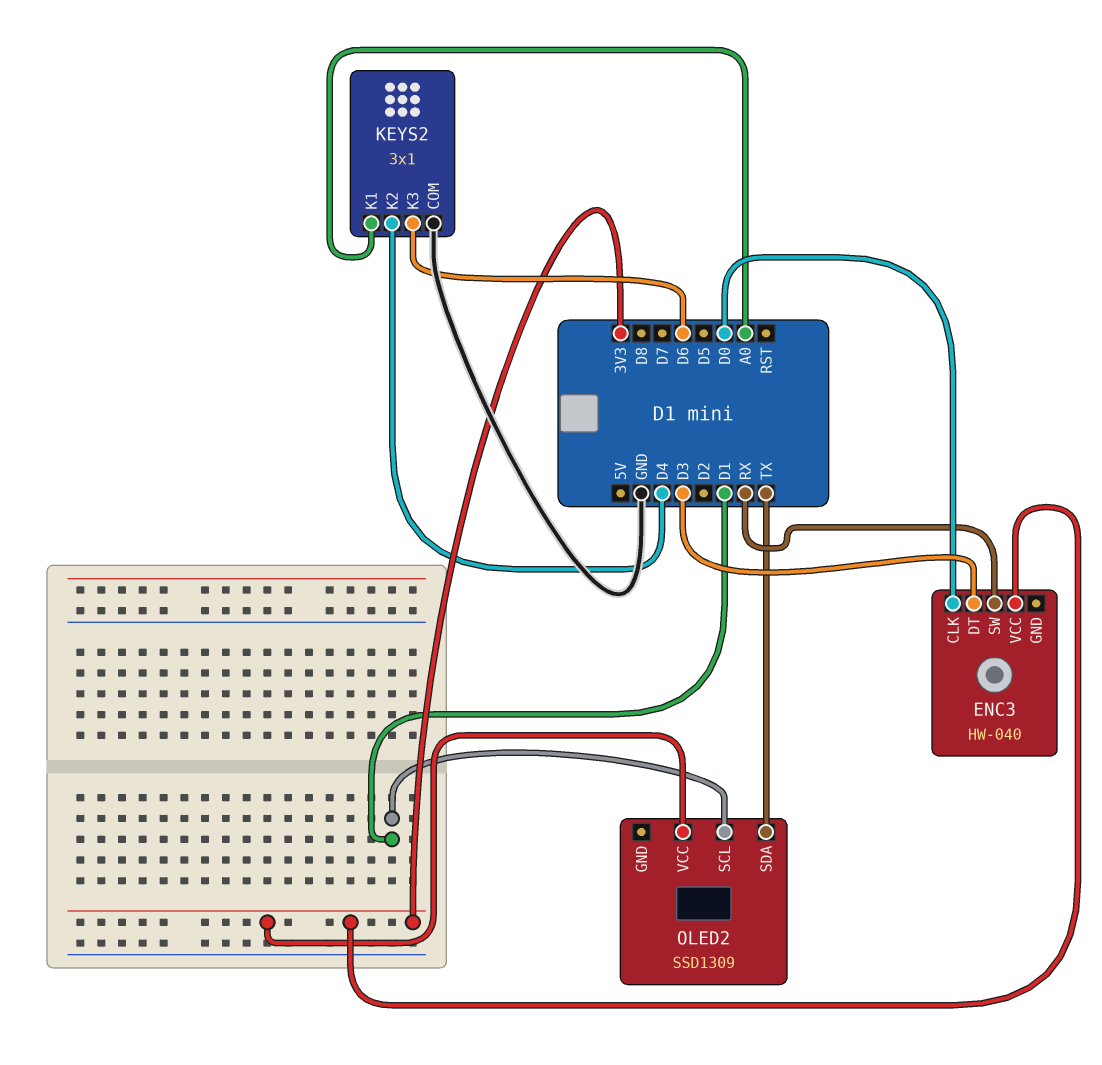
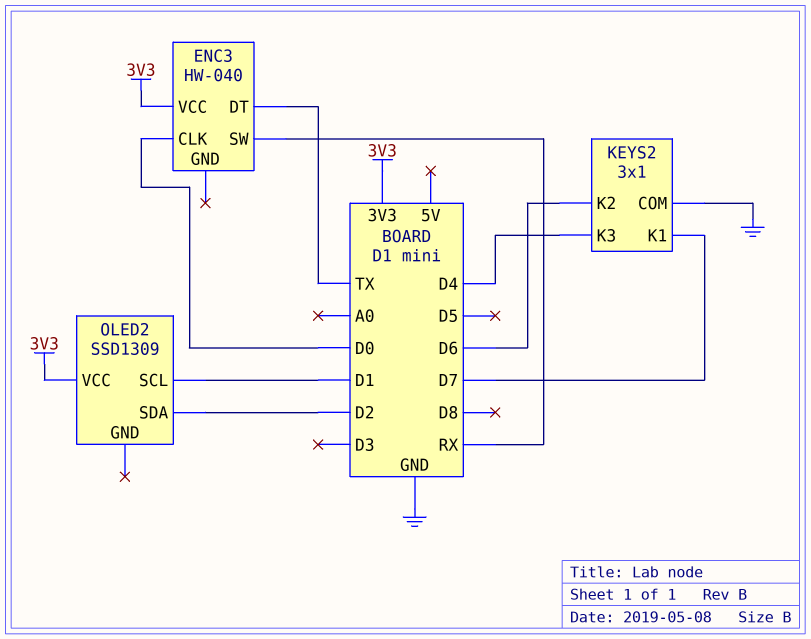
ENC3 pin DT: D3 -> TX
KEYS2 pin K1: A0 -> D7
KEYS2 pin K2: D4 -> D6
KEYS2 pin K3: D6 -> D4
OLED2 pin SDA: TX -> D2

